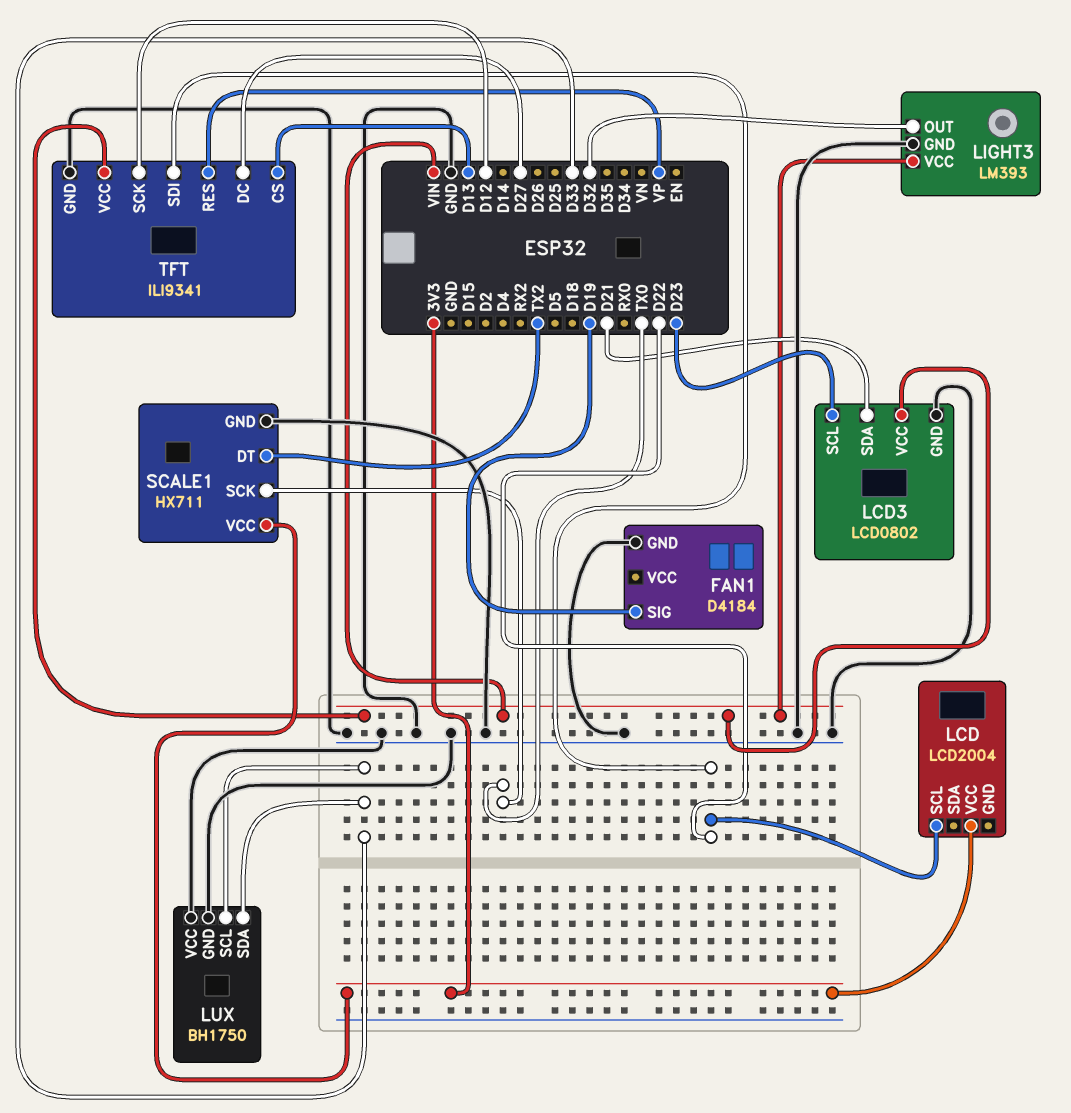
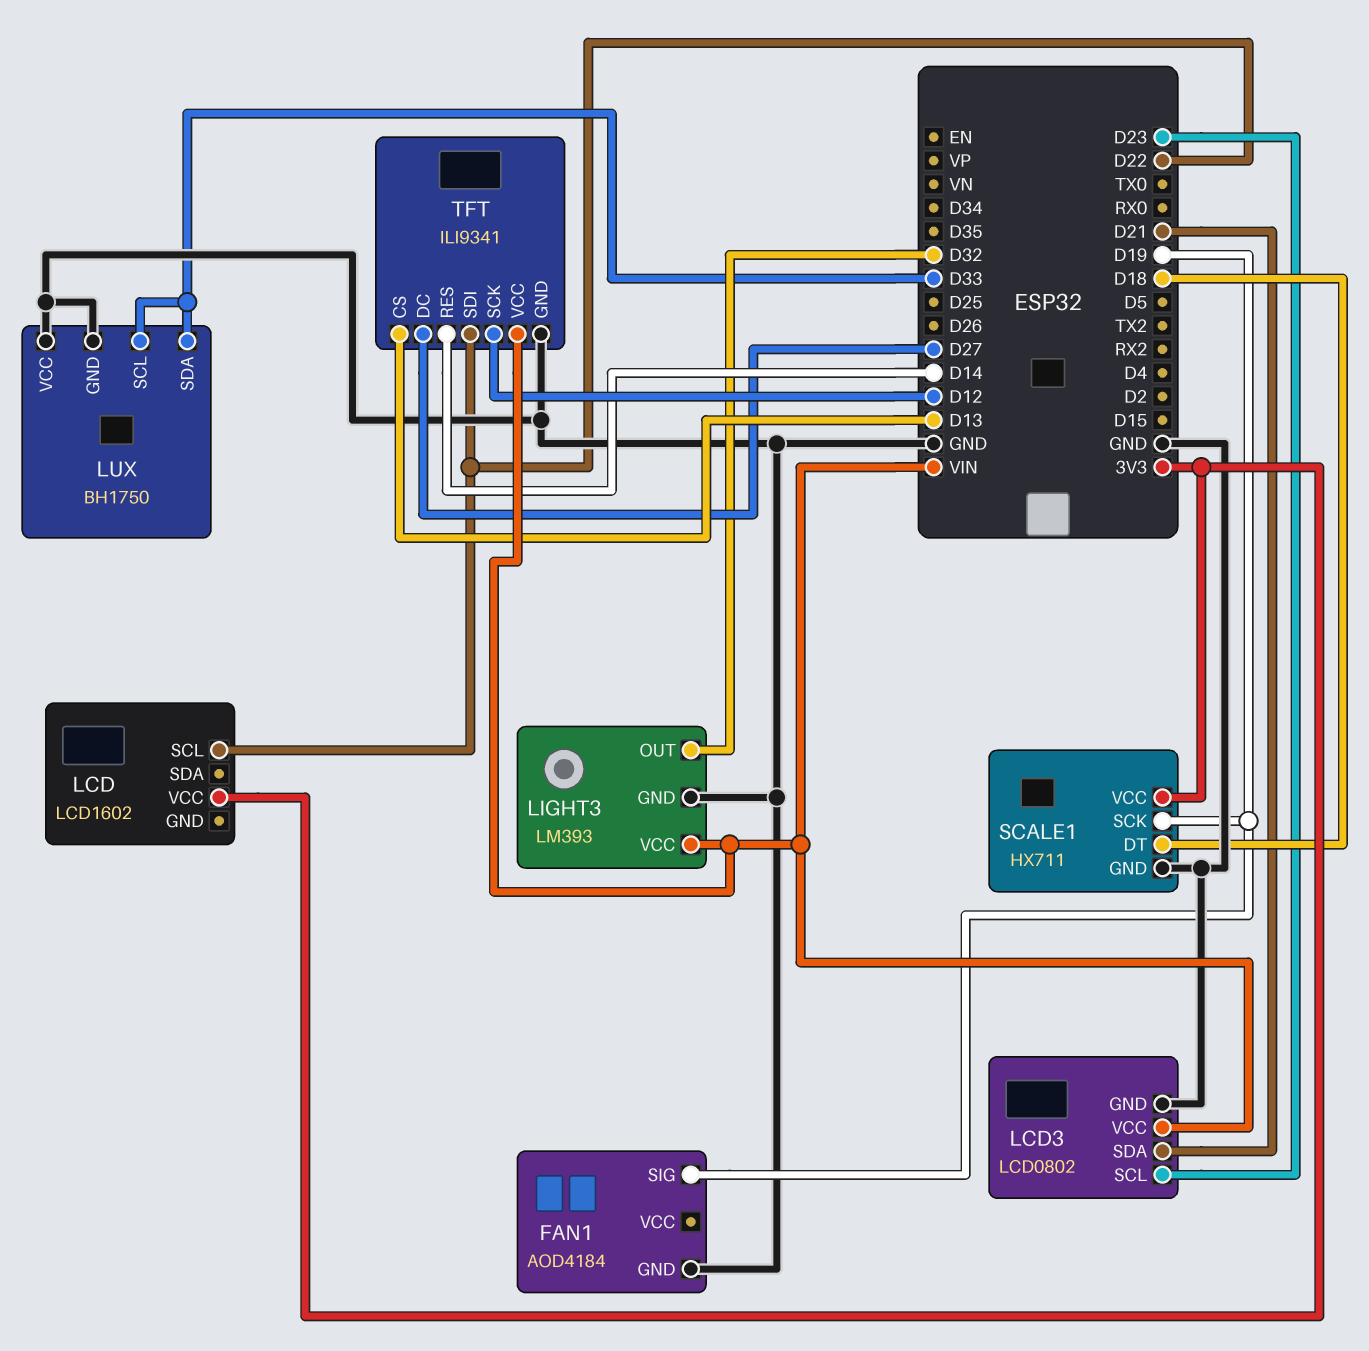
FAN1: D4184 -> AOD4184
LCD: LCD2004 -> LCD1602
SCALE1 pin DT: TX2 -> D18
SCALE1 pin SCK: TX0 -> D19
TFT pin RES: VP -> D14

